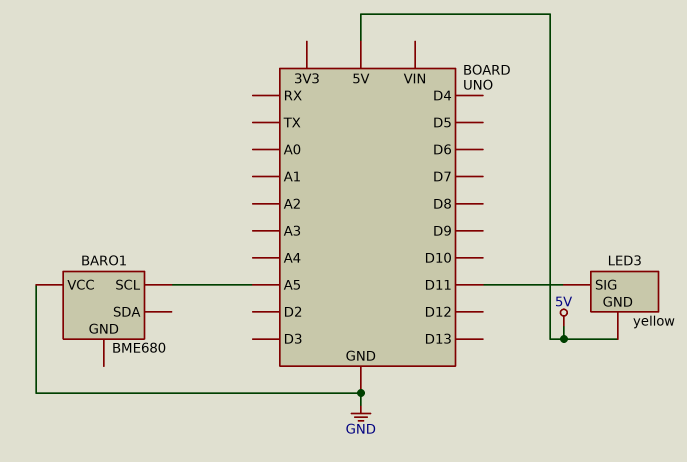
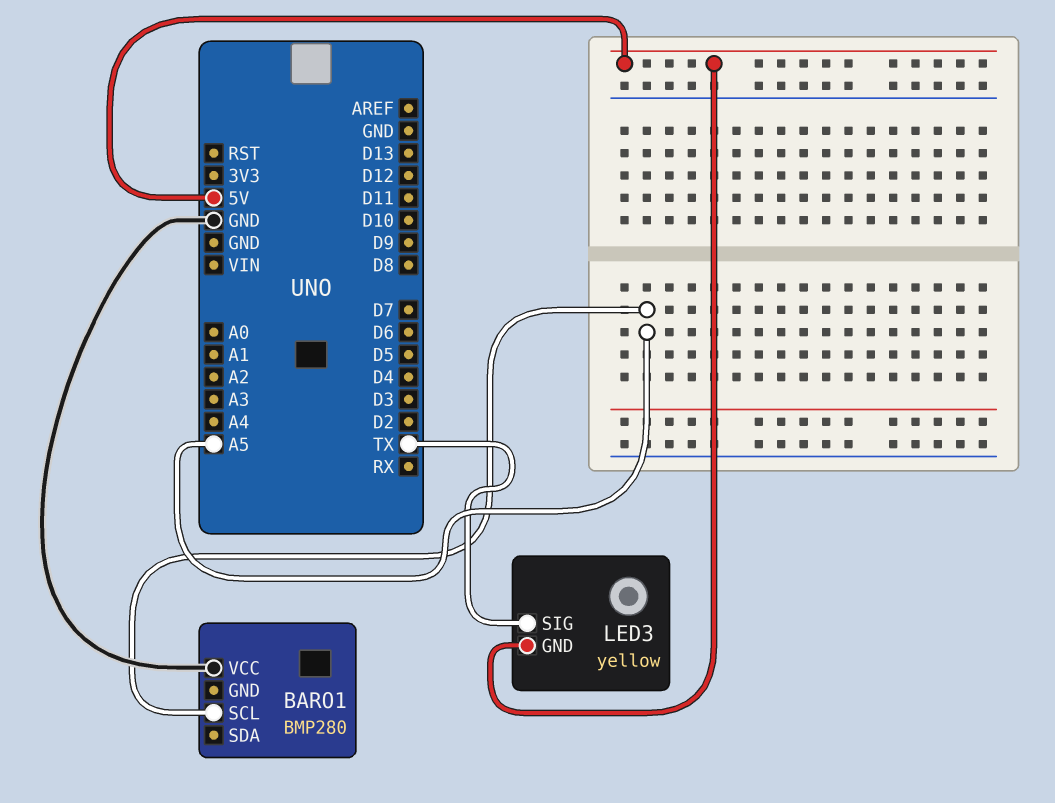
BARO1: BME680 -> BMP280
LED3 pin SIG: D11 -> TX

